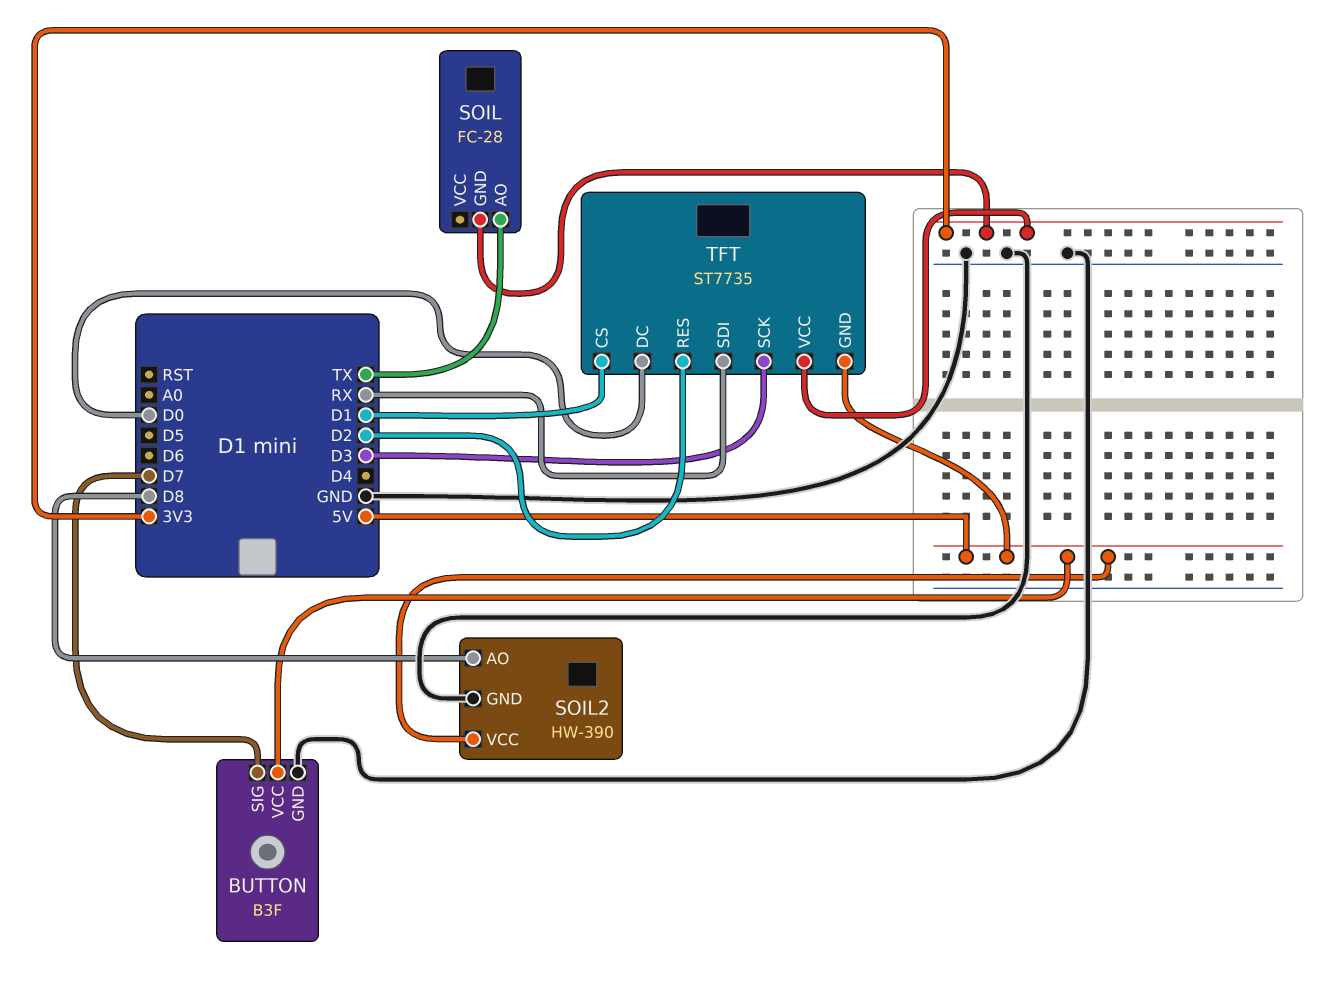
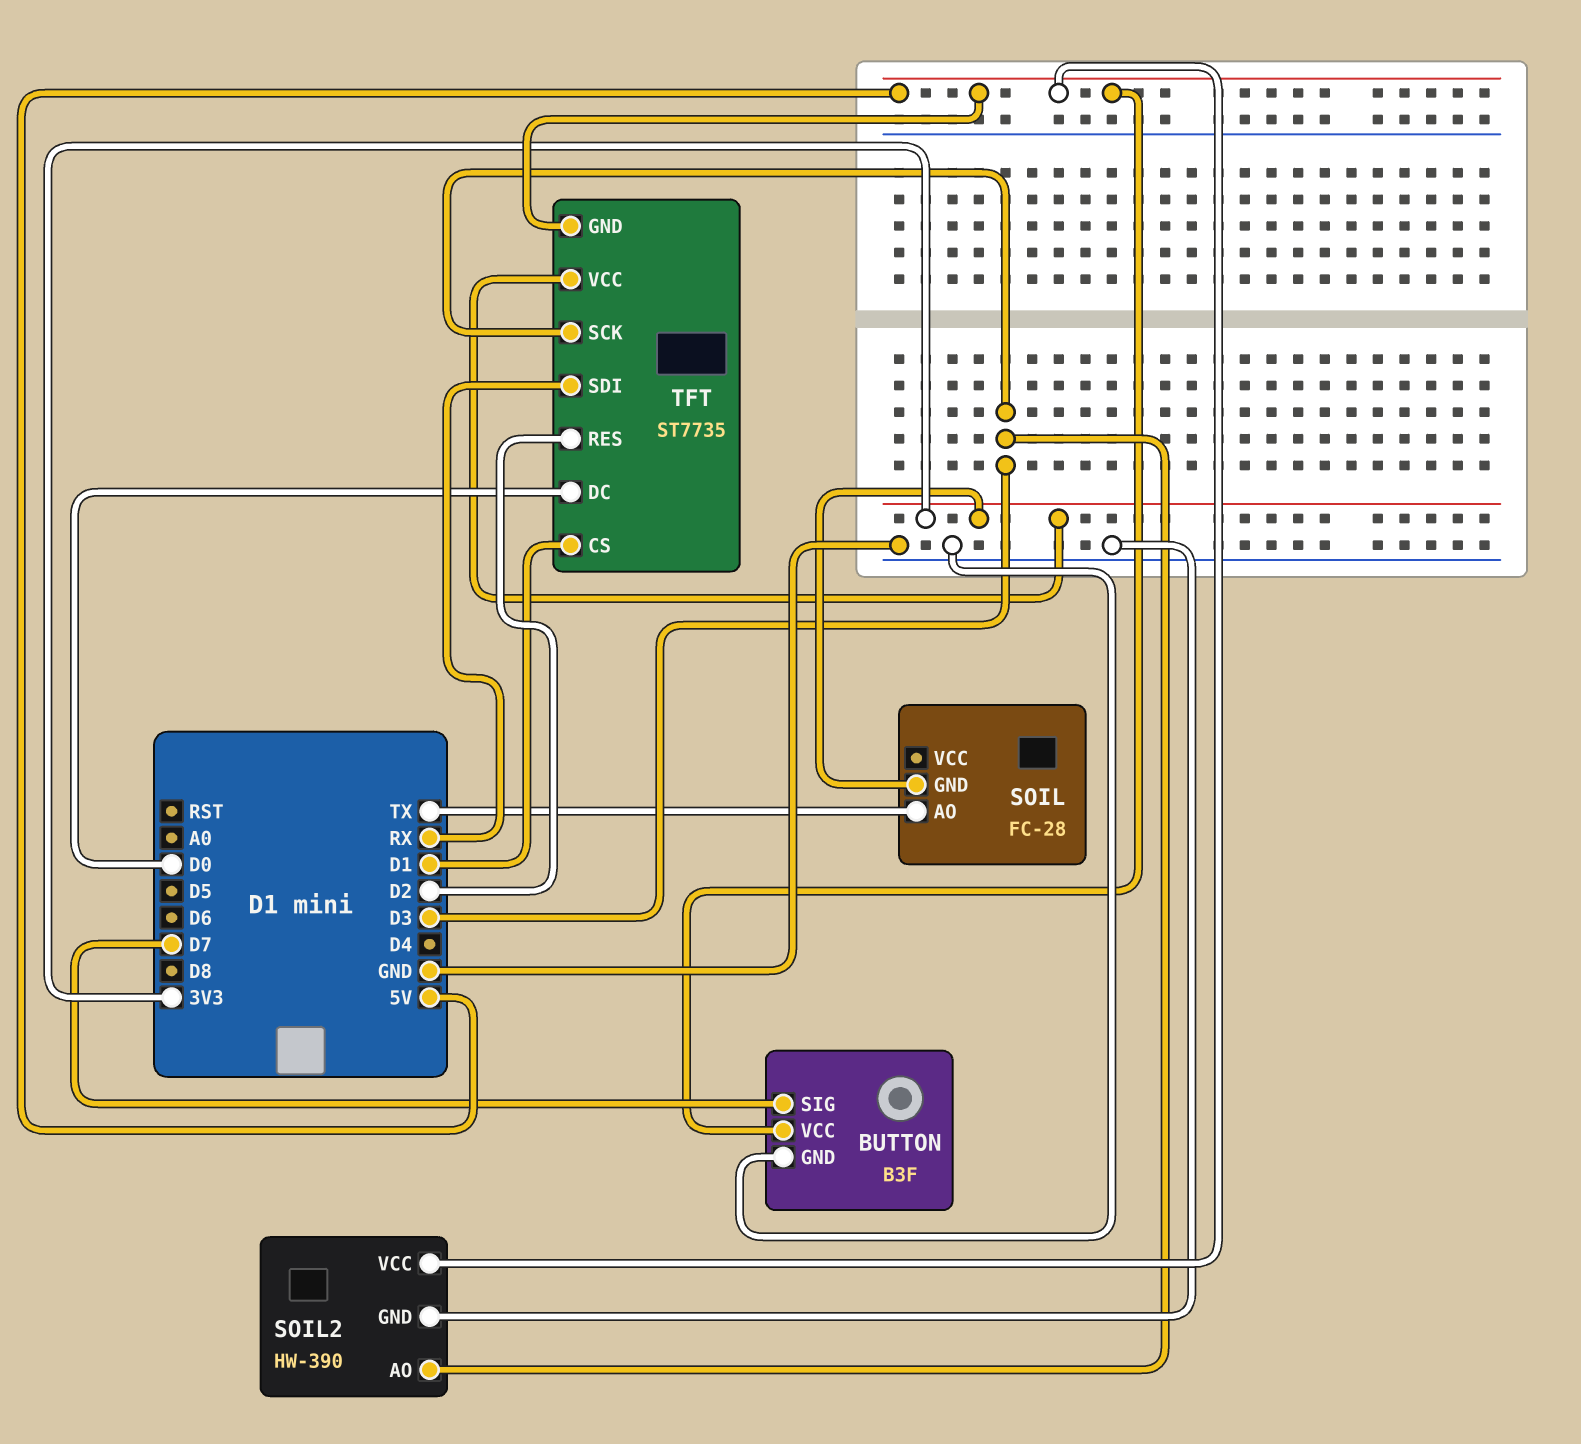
SOIL2 pin AO: D8 -> D3

